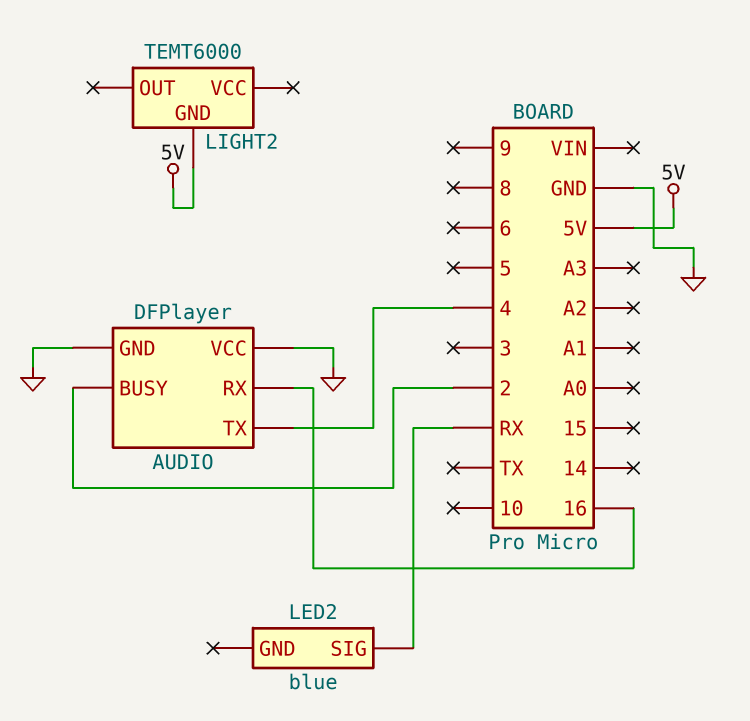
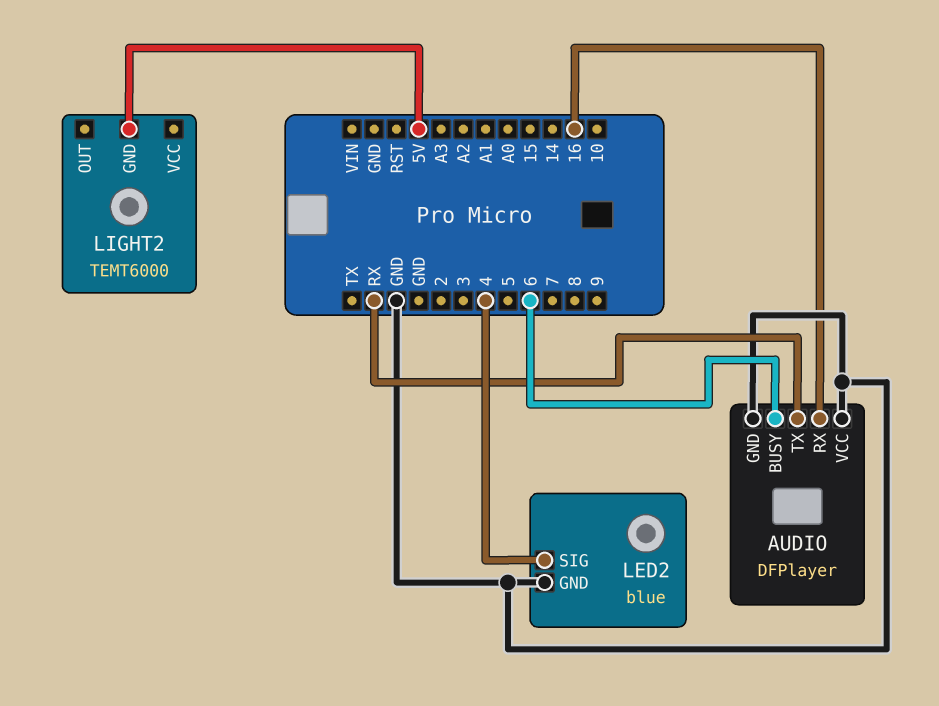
AUDIO pin BUSY: 2 -> 6
AUDIO pin TX: 4 -> RX
LED2 pin GND: none -> GND
LED2 pin SIG: RX -> 4

